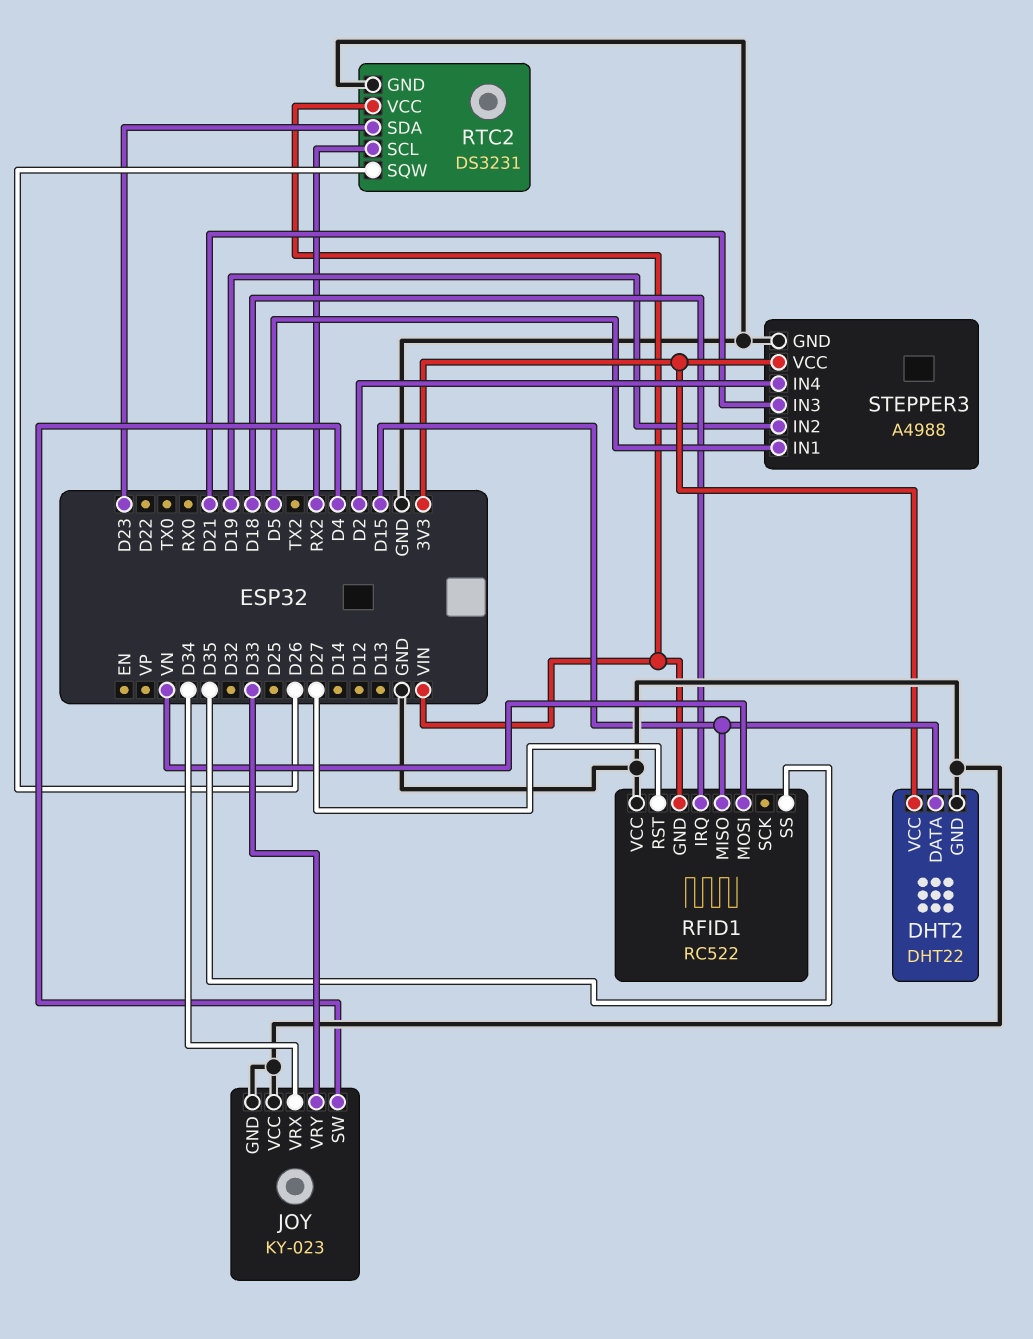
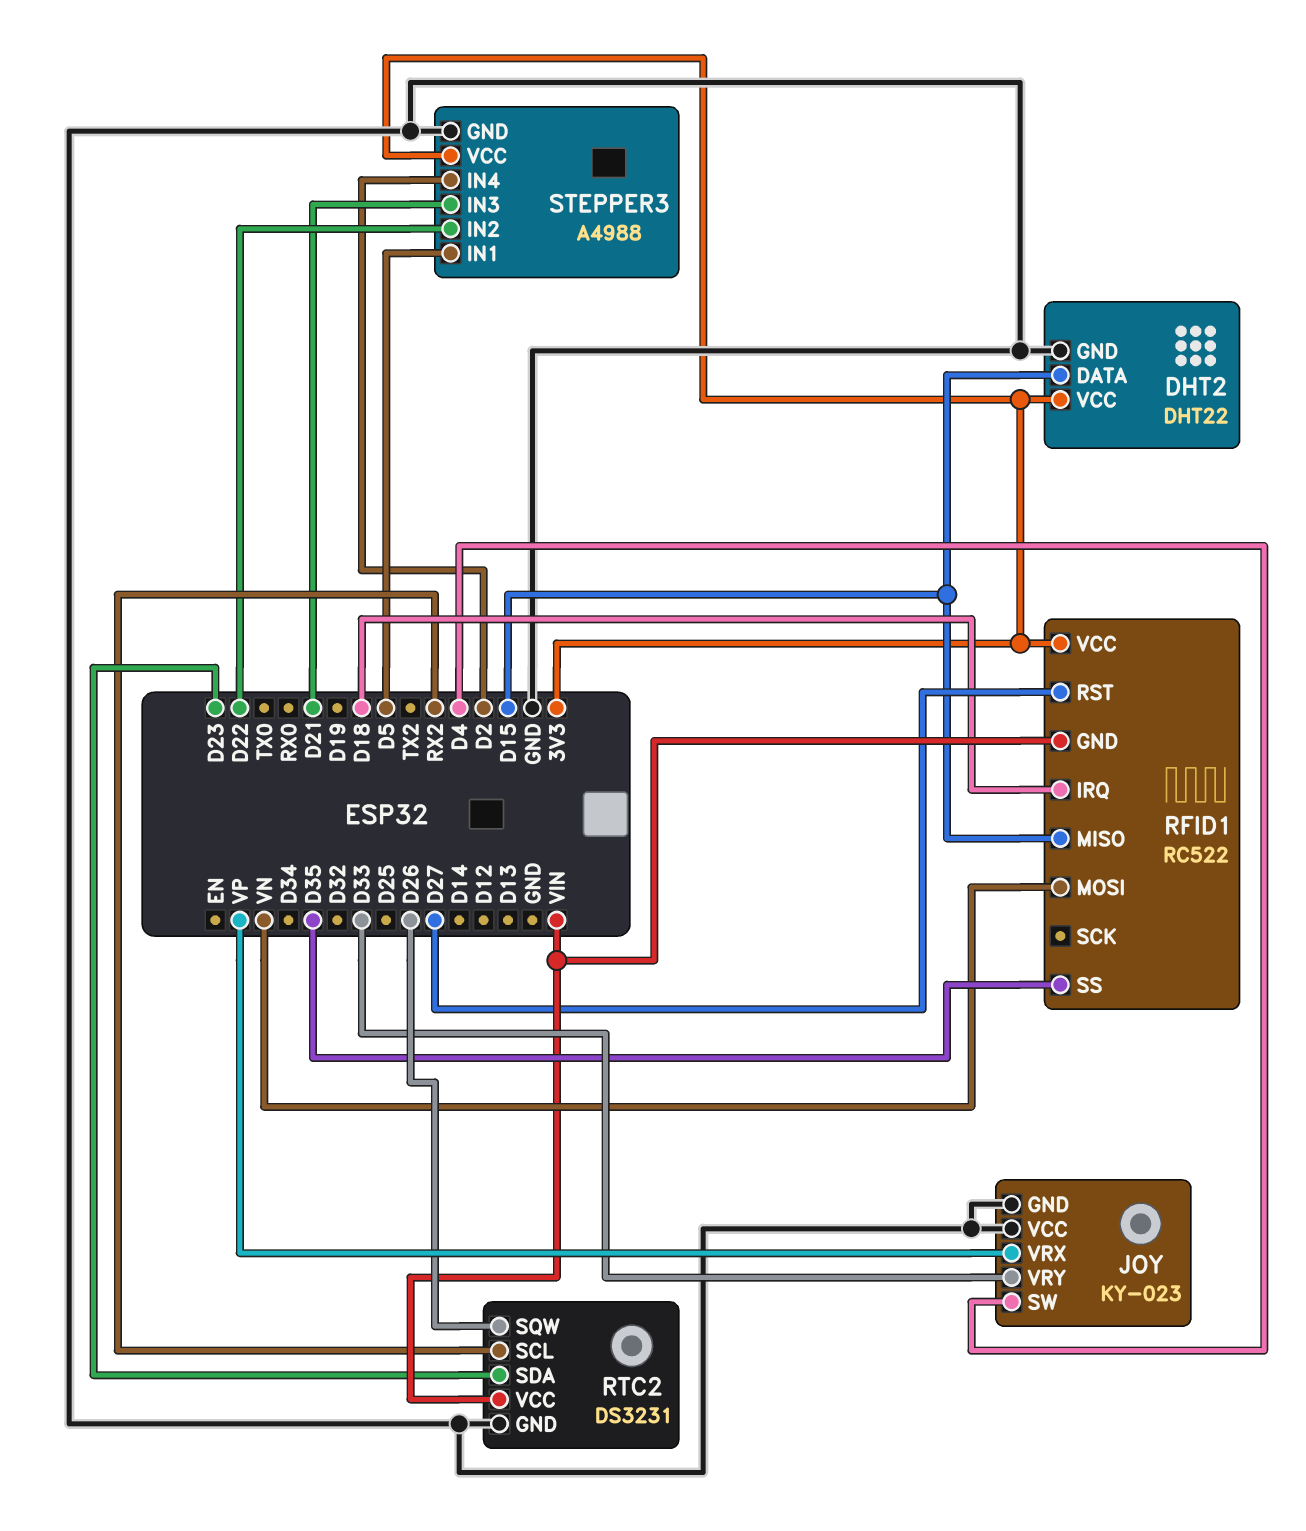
JOY pin VRX: D34 -> VP
RFID1 pin VCC: GND -> 3V3
STEPPER3 pin IN2: D19 -> D22

